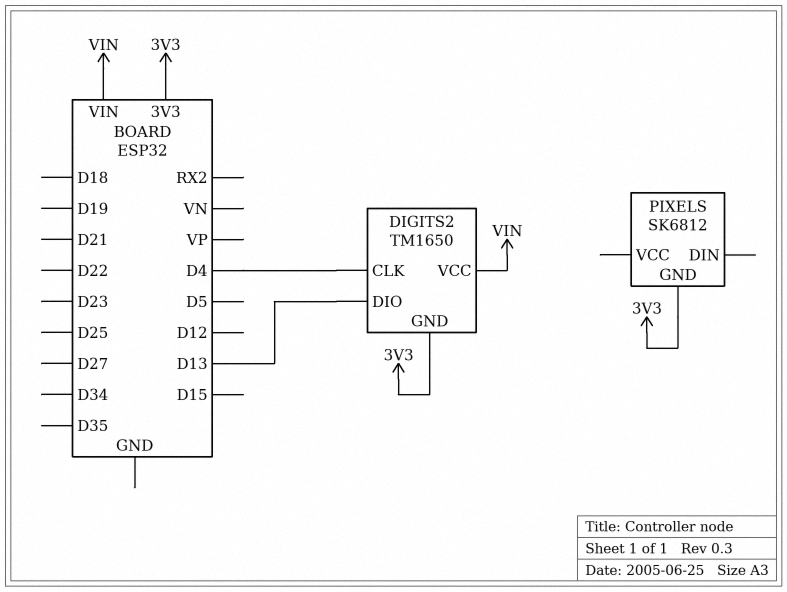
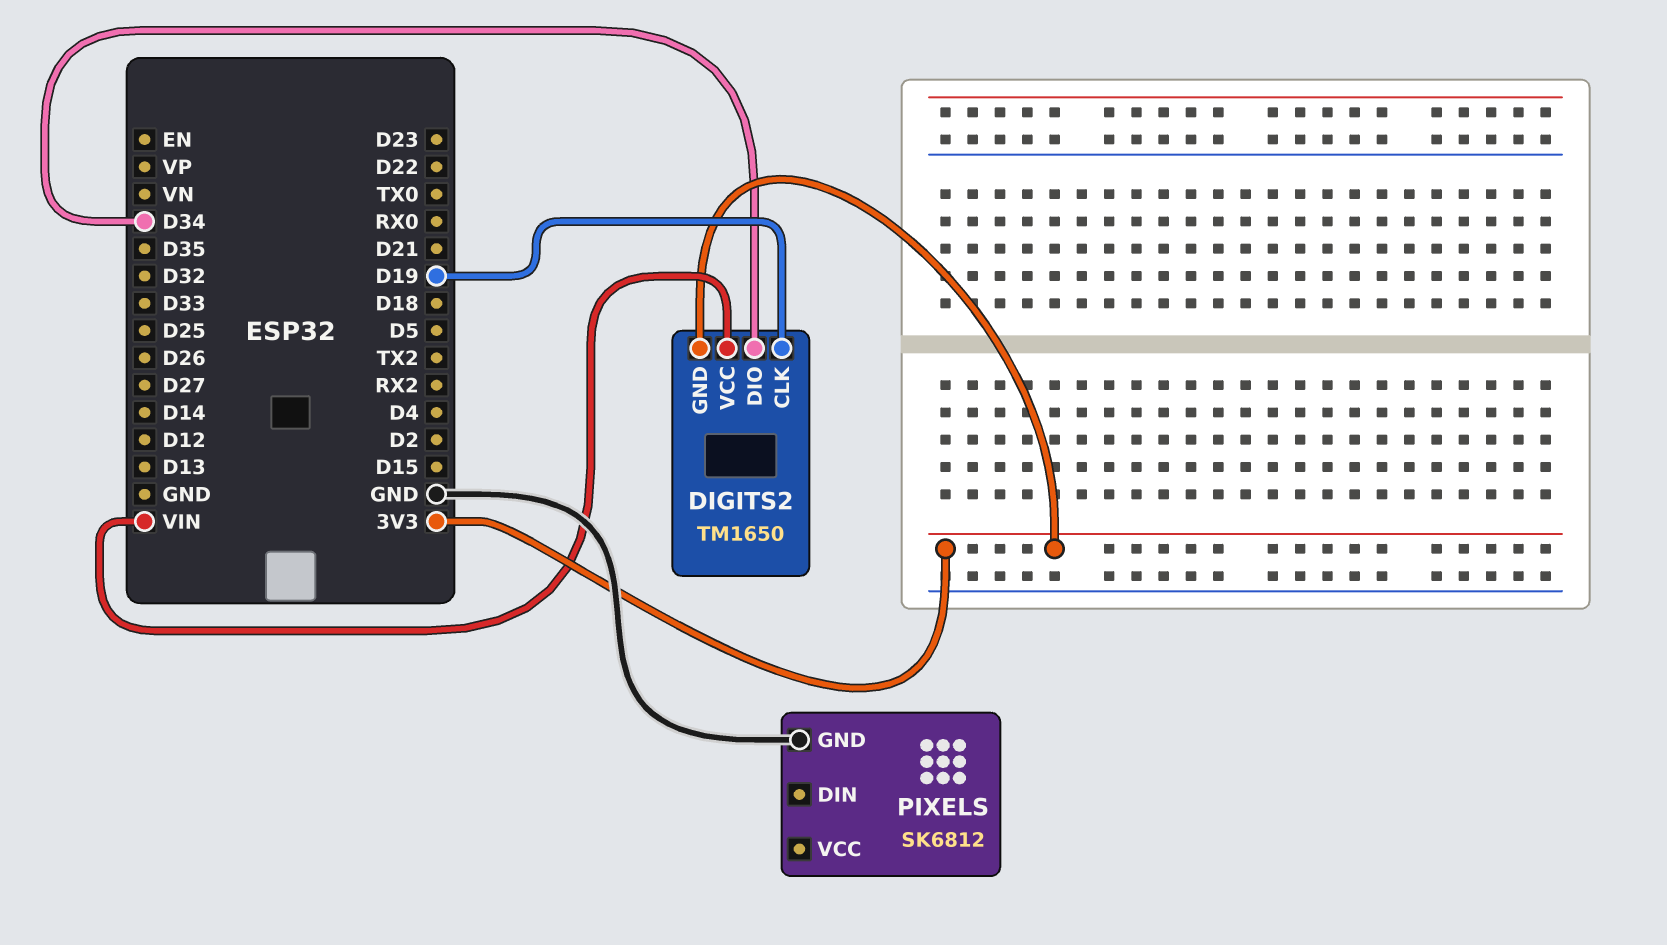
DIGITS2 pin CLK: D4 -> D19
DIGITS2 pin DIO: D13 -> D34
PIXELS pin GND: 3V3 -> GND

